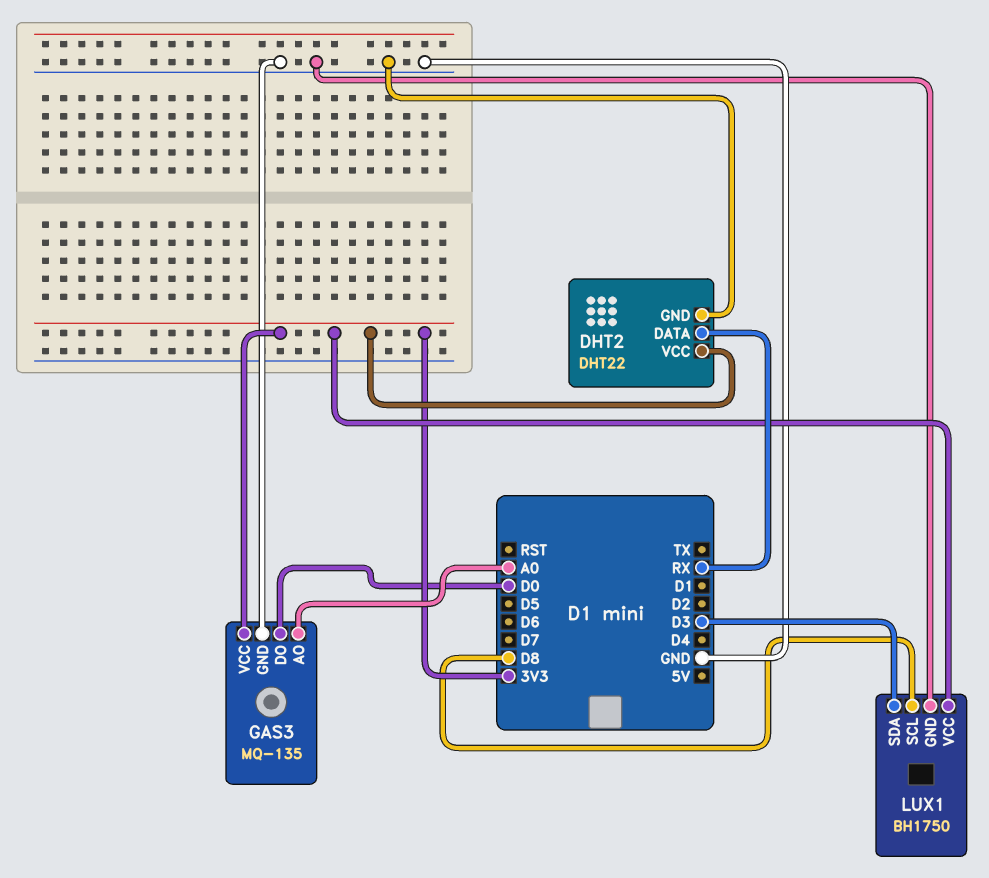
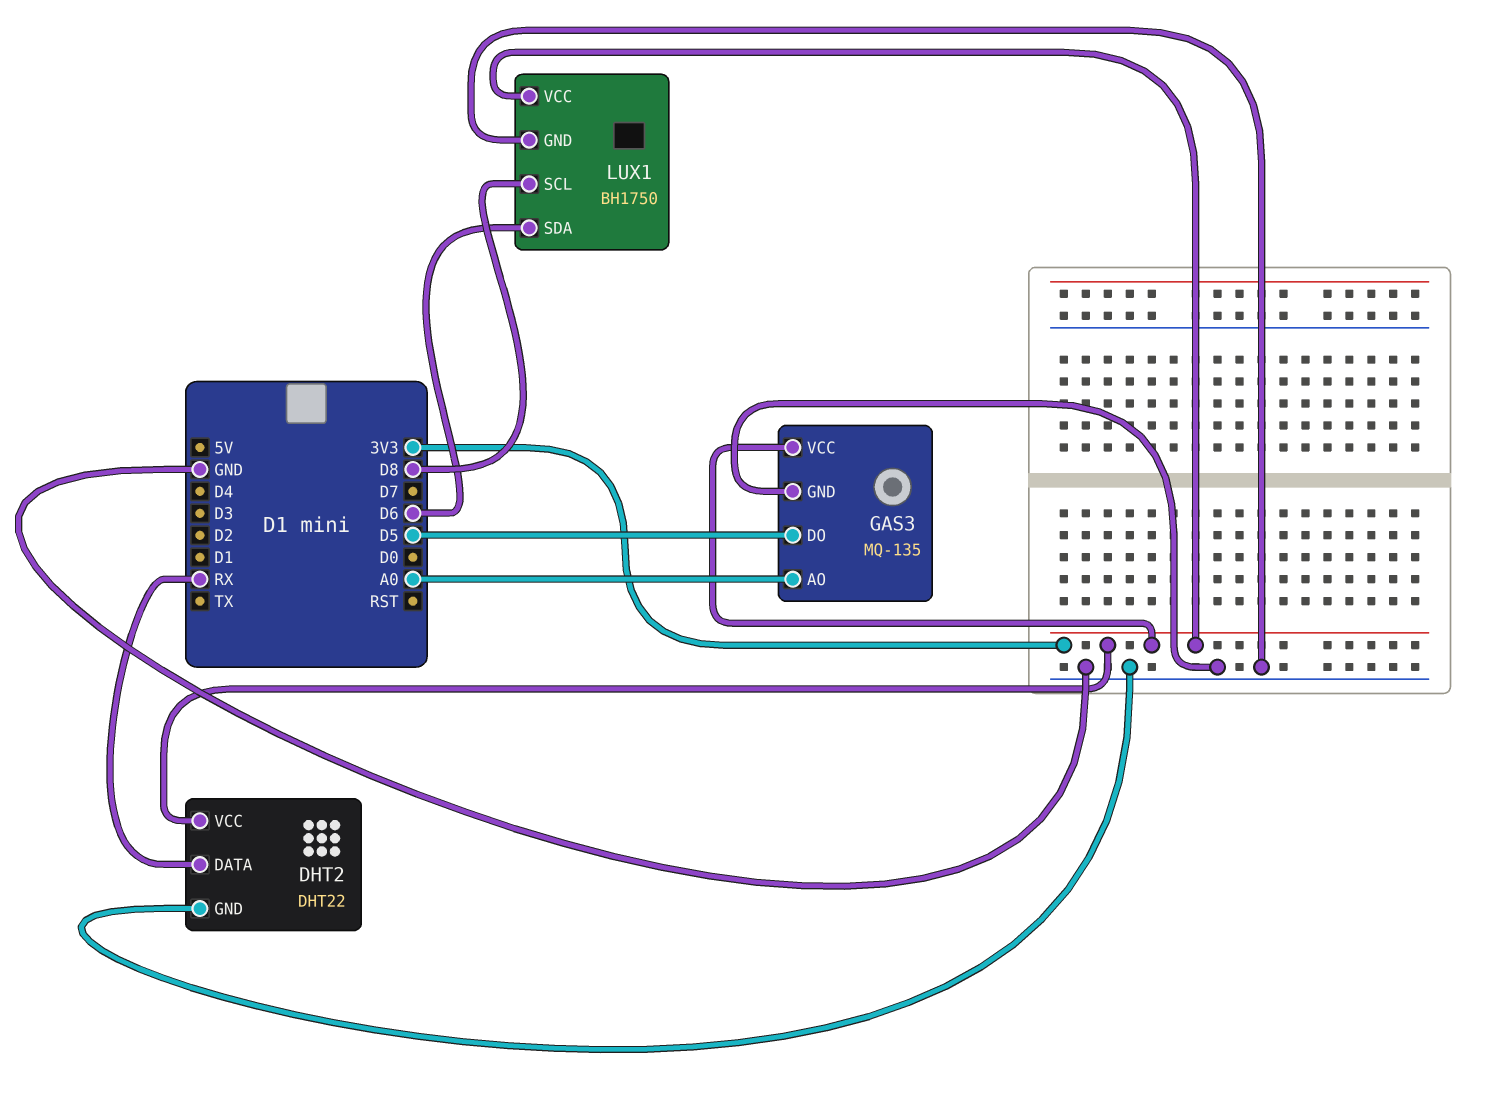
GAS3 pin DO: D0 -> D5
LUX1 pin SDA: D3 -> D6

